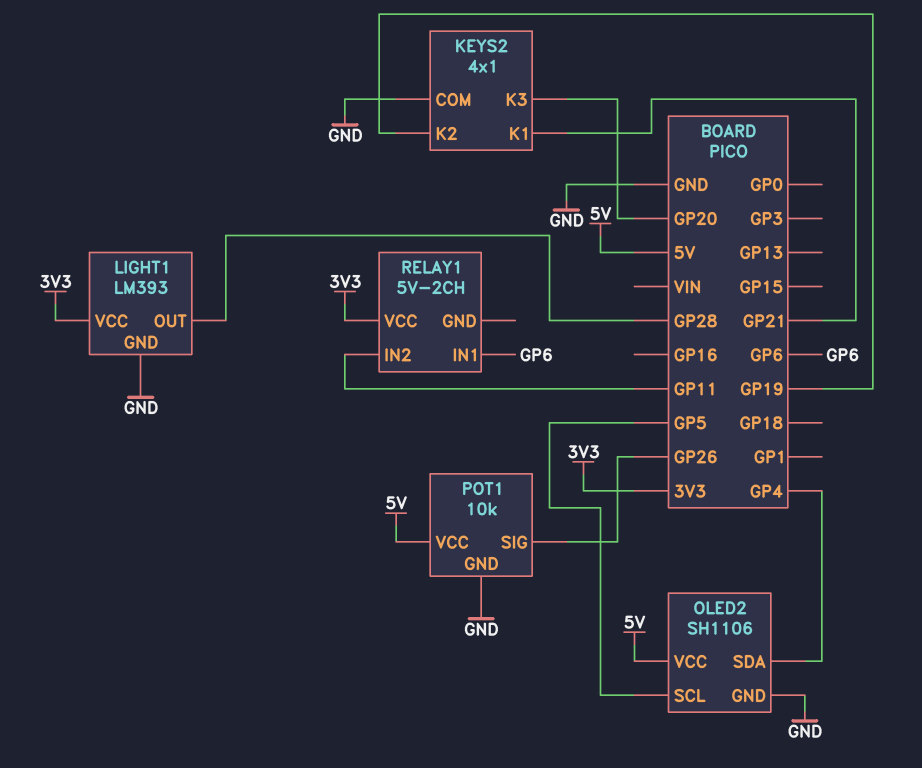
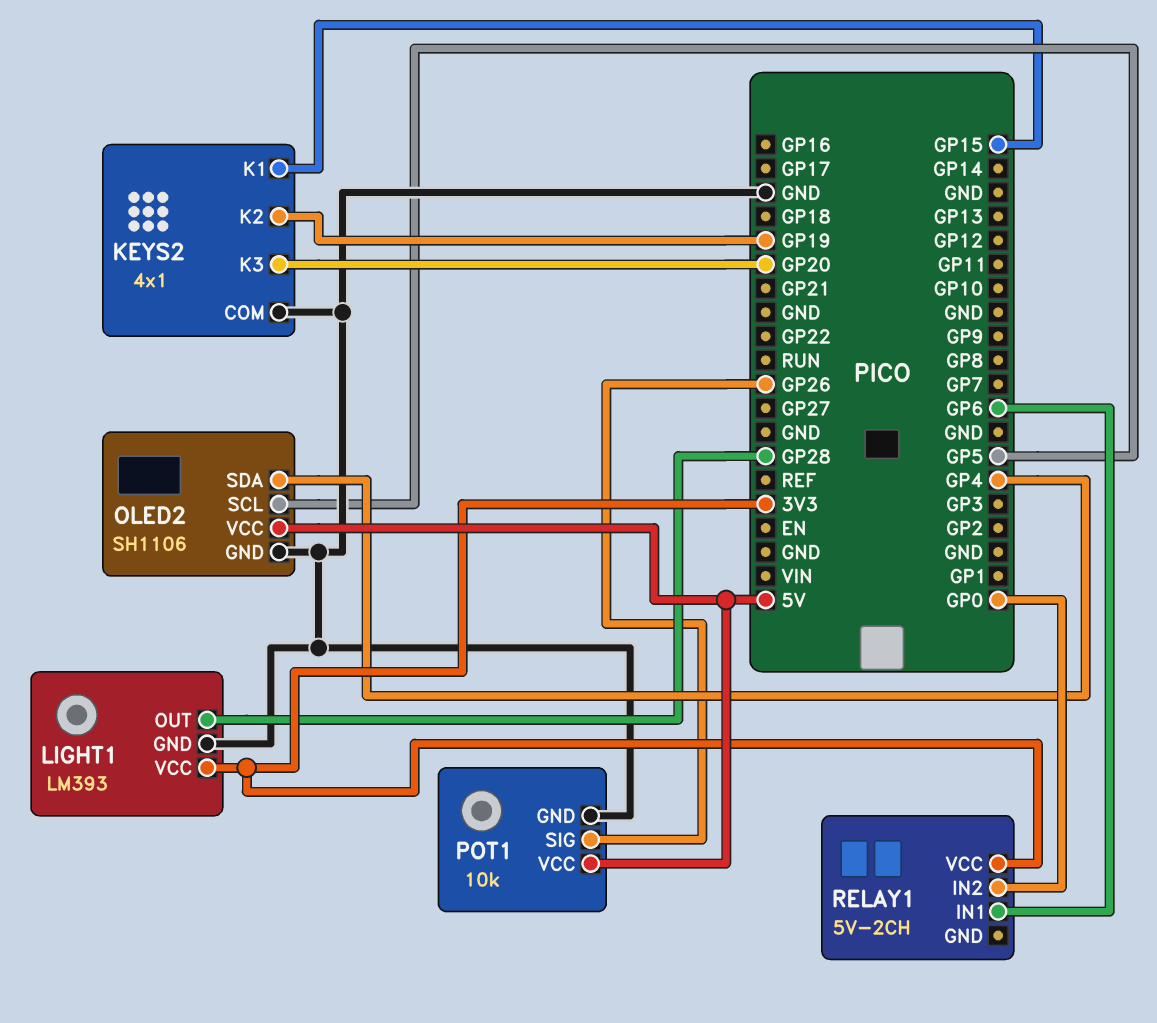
KEYS2 pin K1: GP21 -> GP15
RELAY1 pin IN2: GP11 -> GP0

